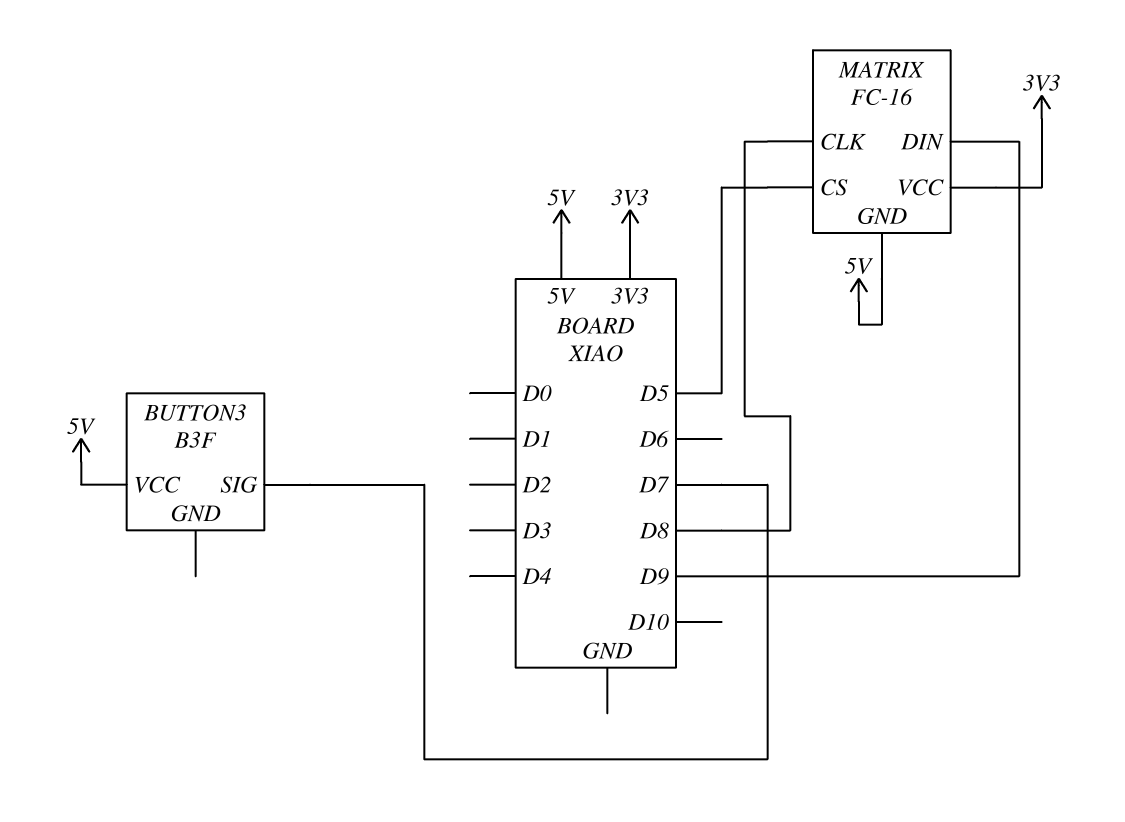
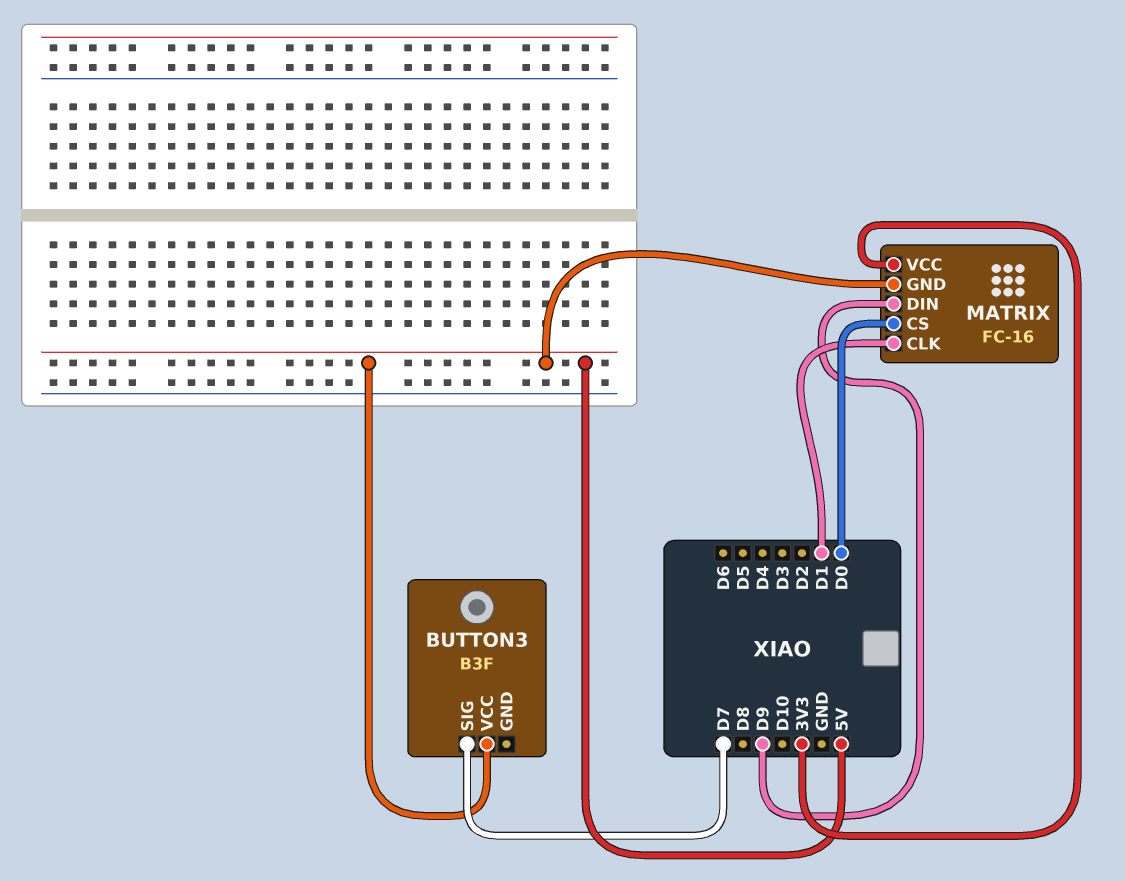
MATRIX pin CLK: D8 -> D1
MATRIX pin CS: D5 -> D0

